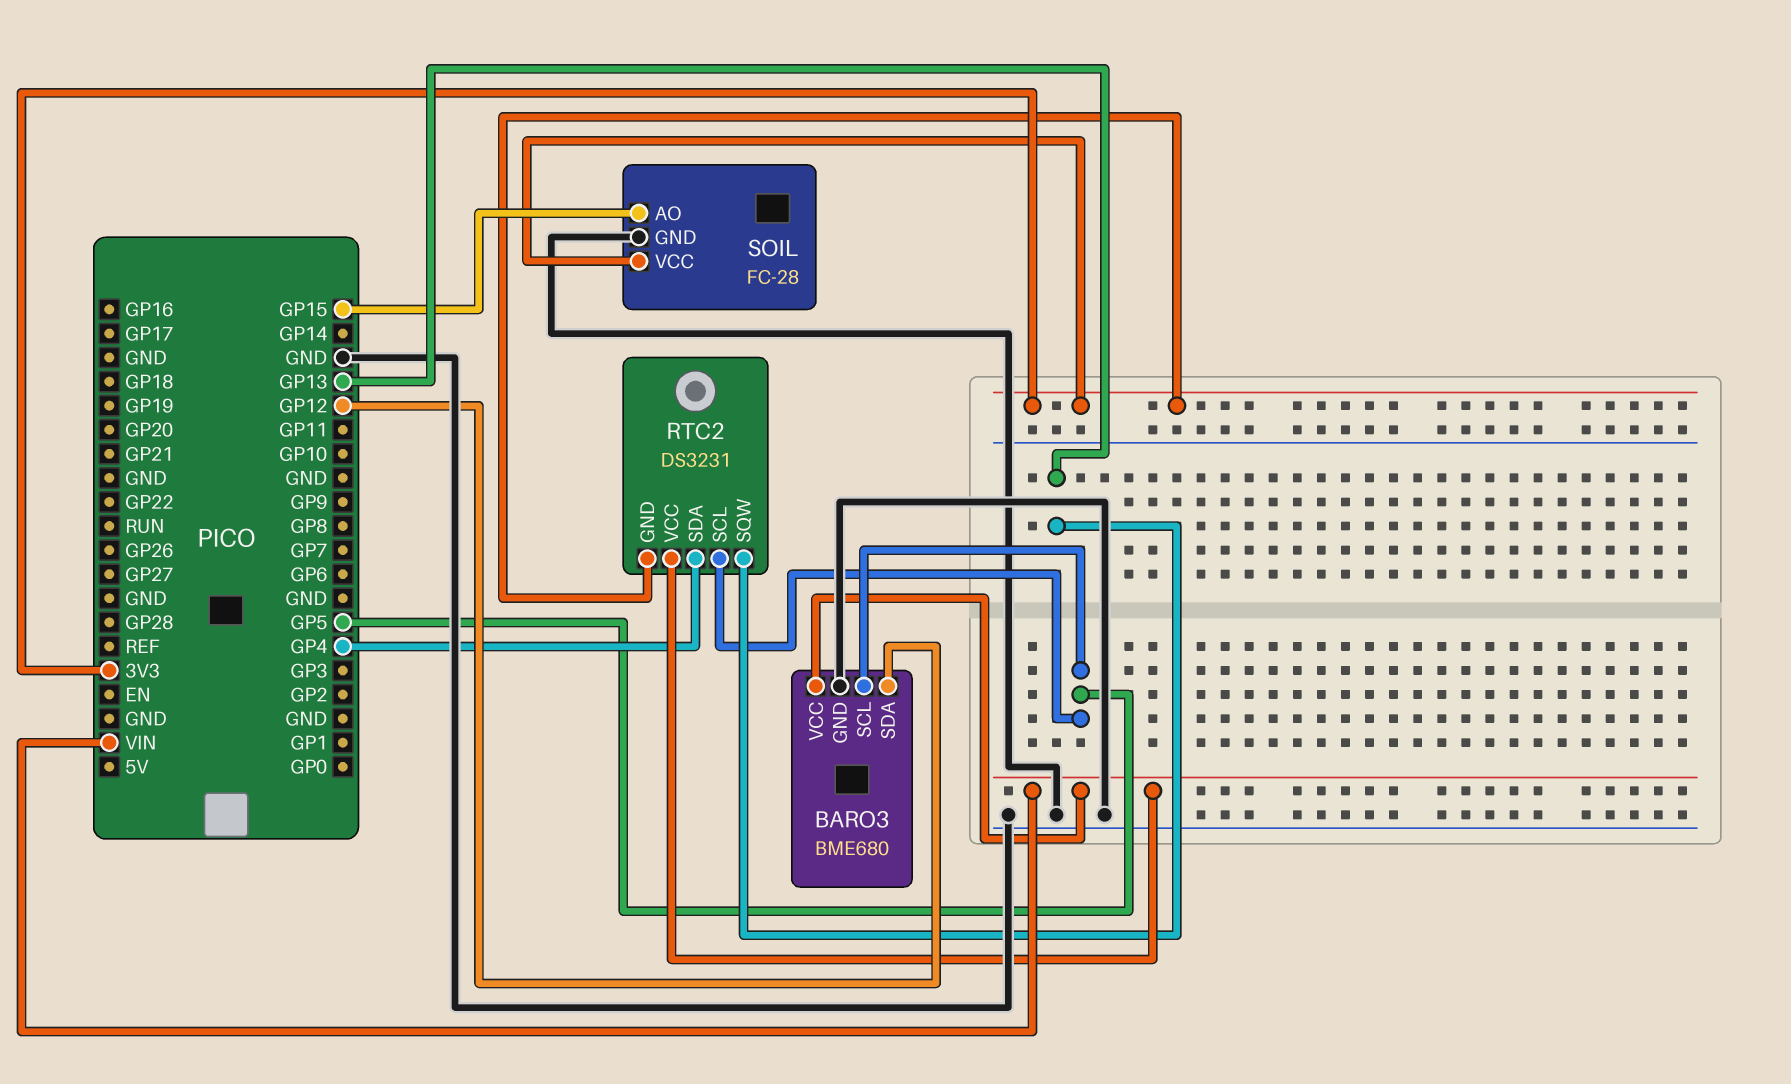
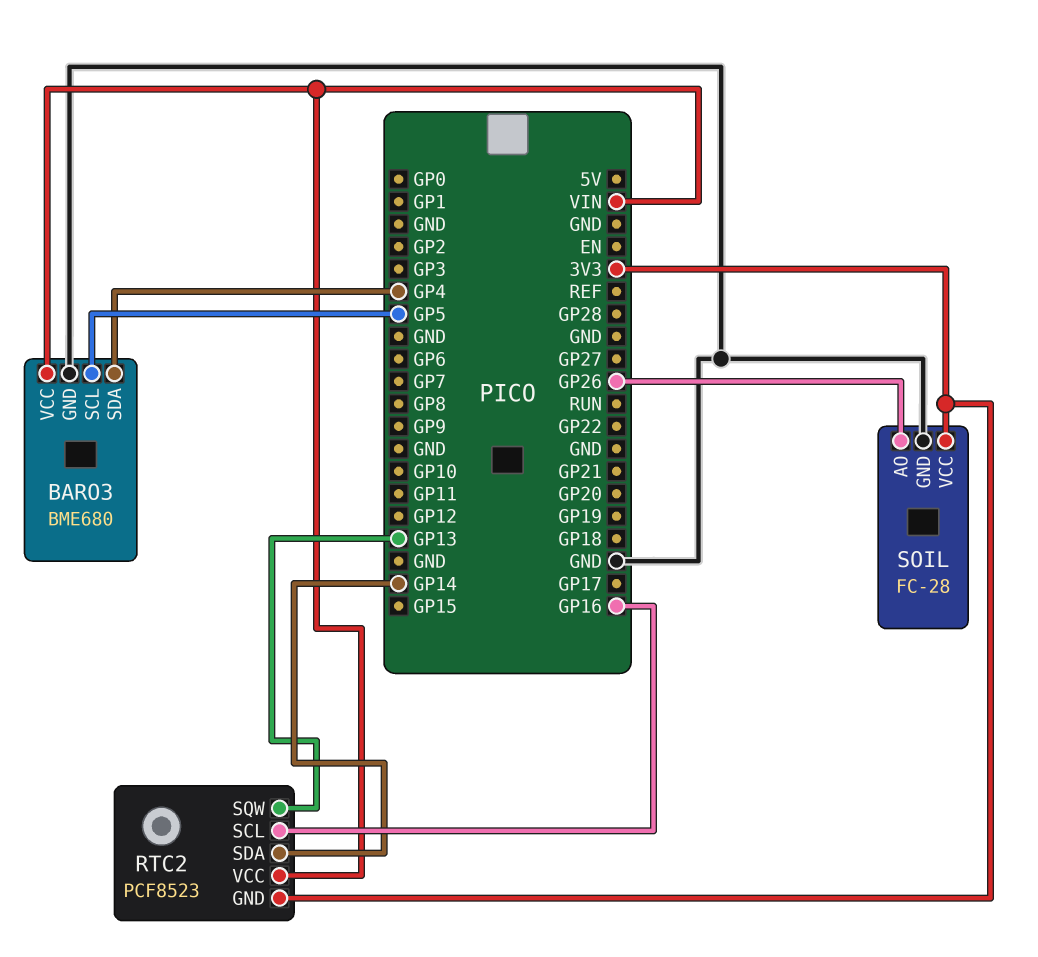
BARO3 pin SDA: GP12 -> GP4
RTC2: DS3231 -> PCF8523
RTC2 pin SCL: GP5 -> GP16
RTC2 pin SDA: GP4 -> GP14
SOIL pin AO: GP15 -> GP26

